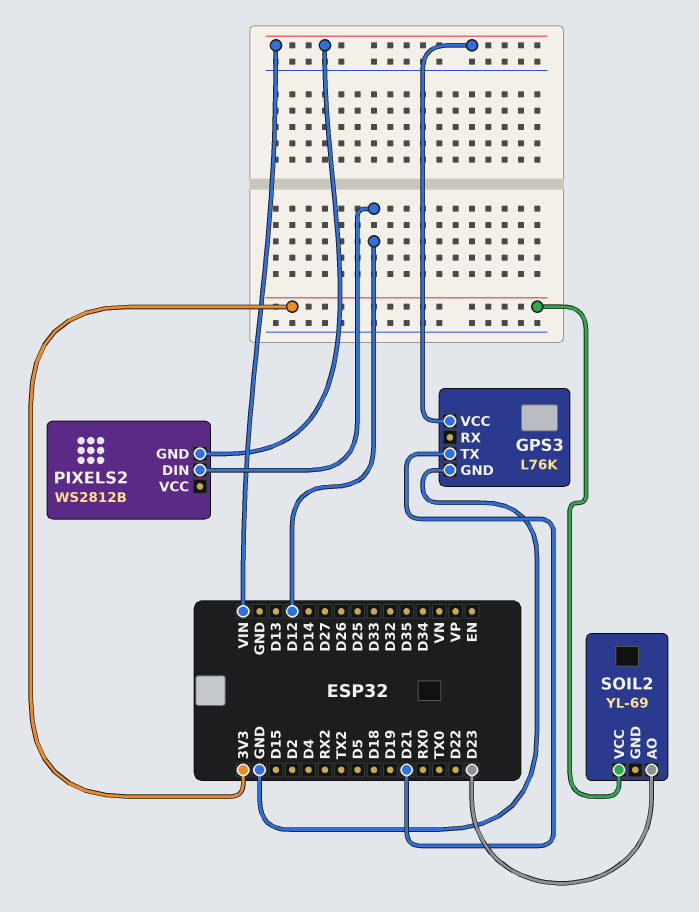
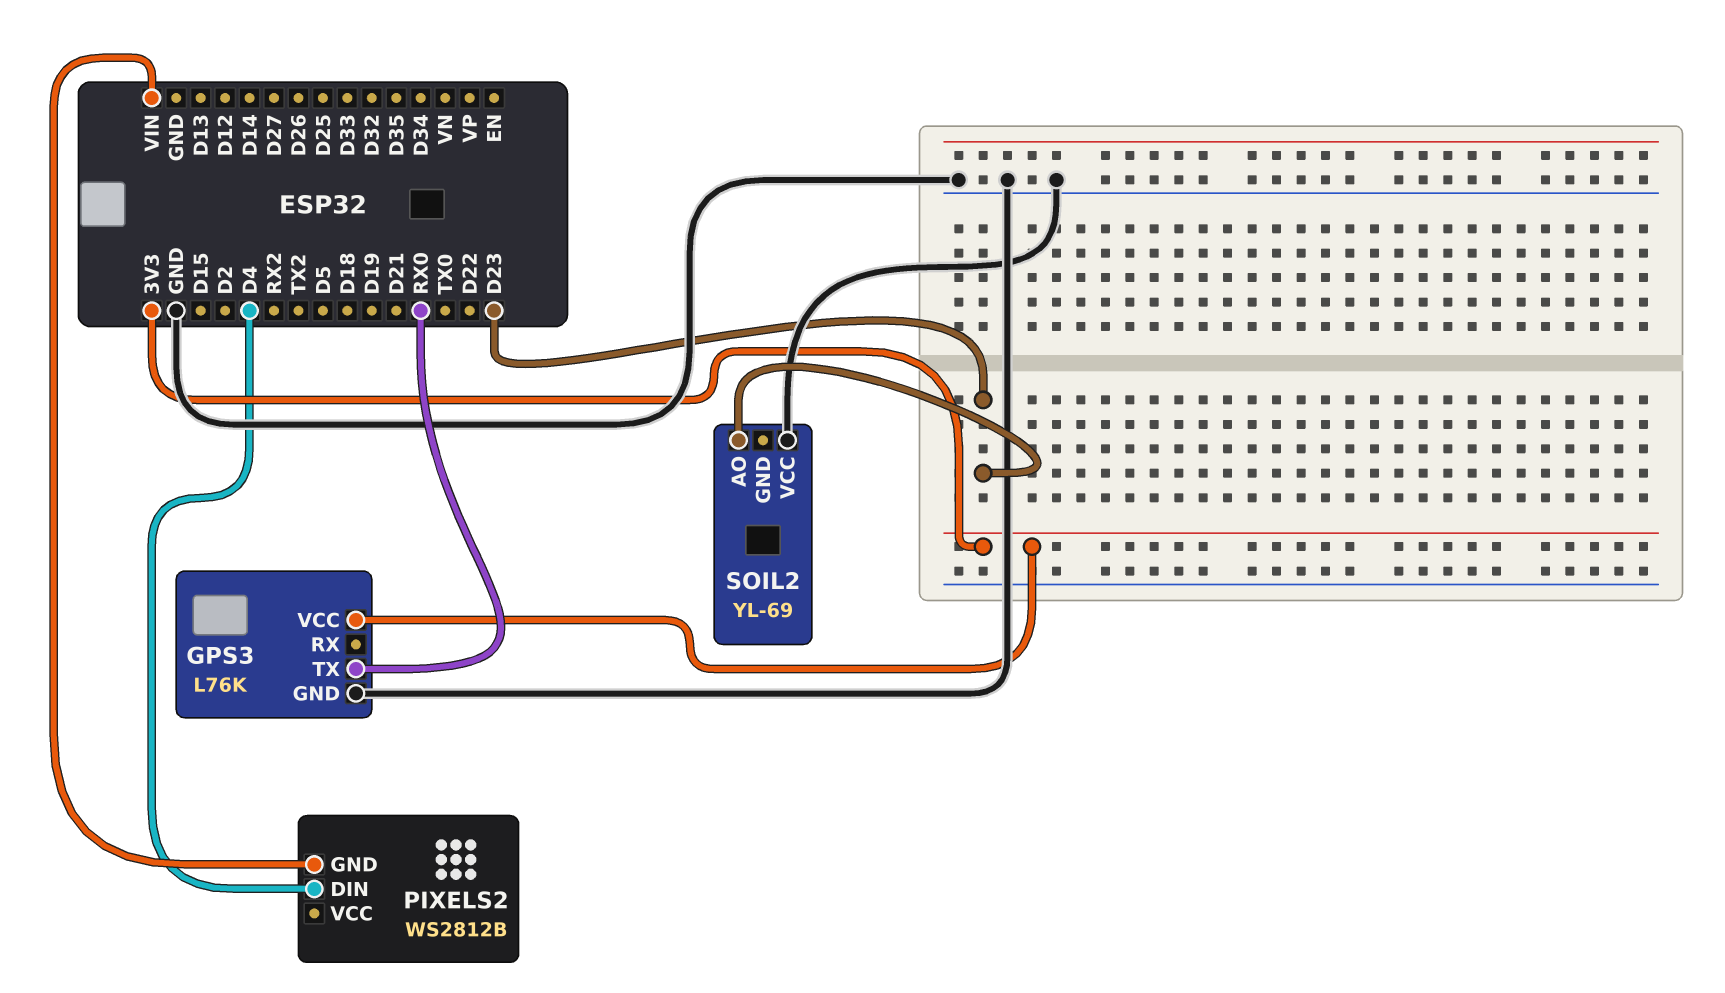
GPS3 pin TX: D21 -> RX0
GPS3 pin VCC: VIN -> 3V3
PIXELS2 pin DIN: D12 -> D4
SOIL2 pin VCC: 3V3 -> GND

